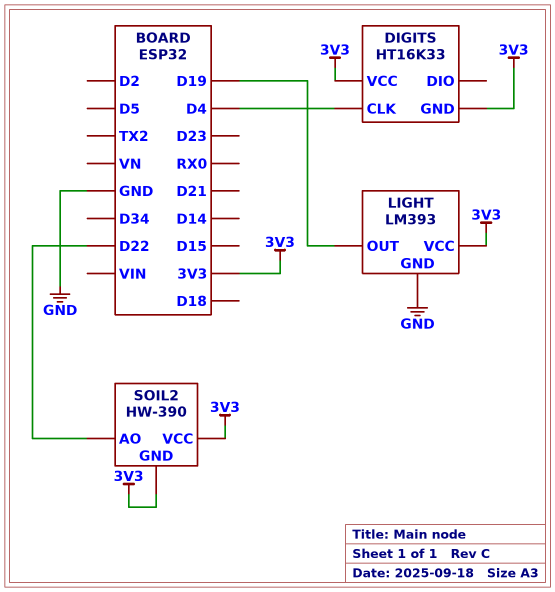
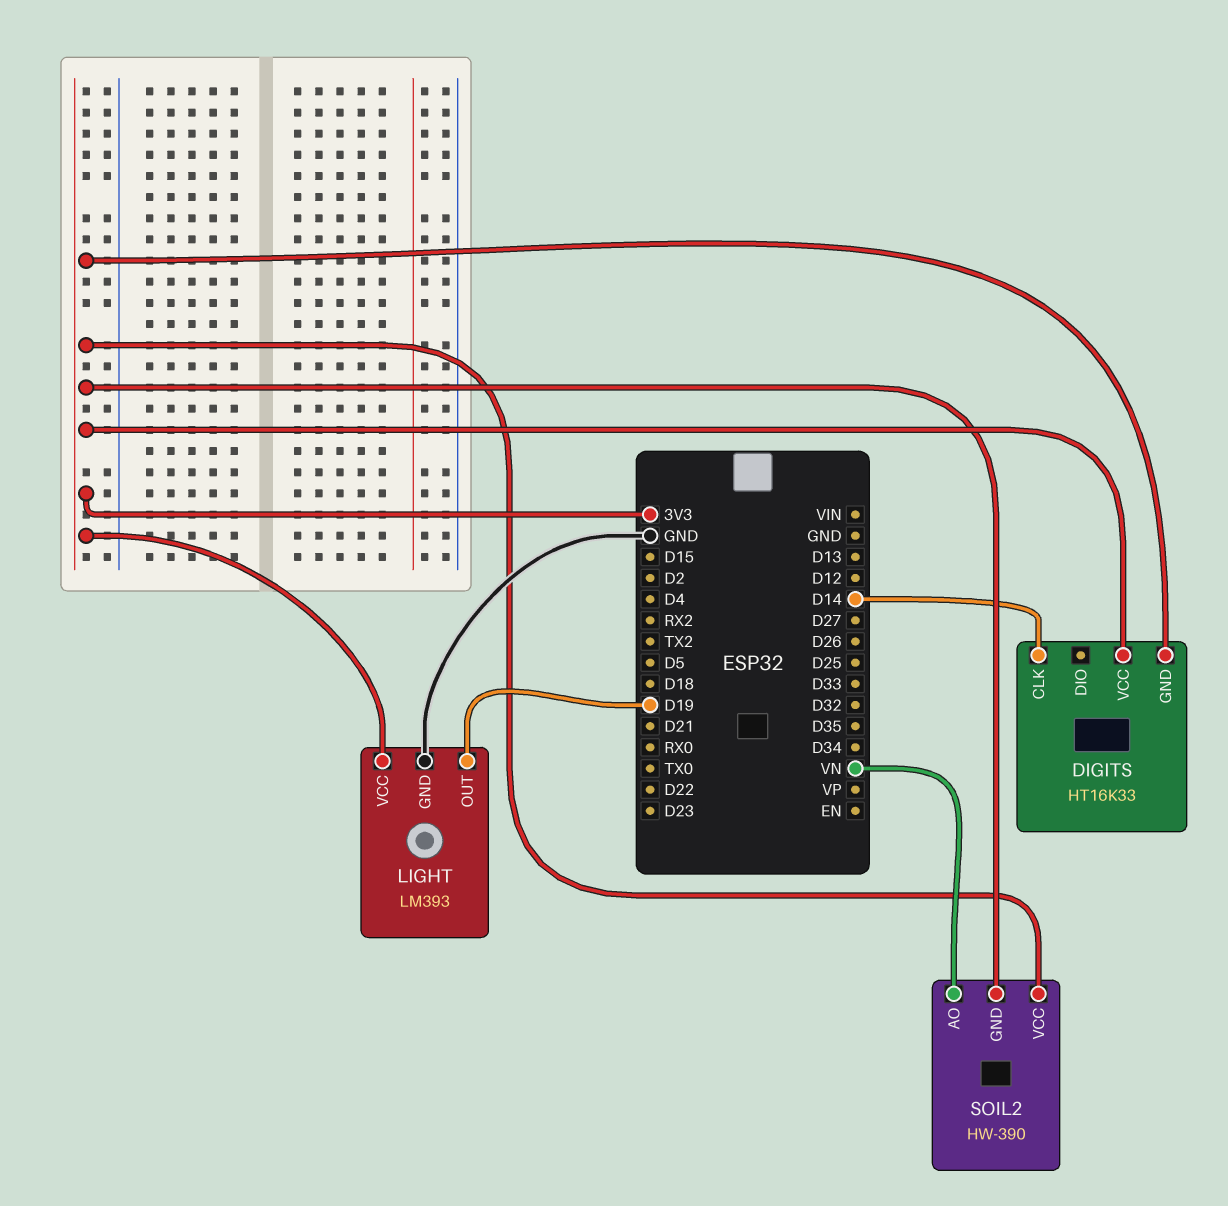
DIGITS pin CLK: D4 -> D14
SOIL2 pin AO: D22 -> VN

